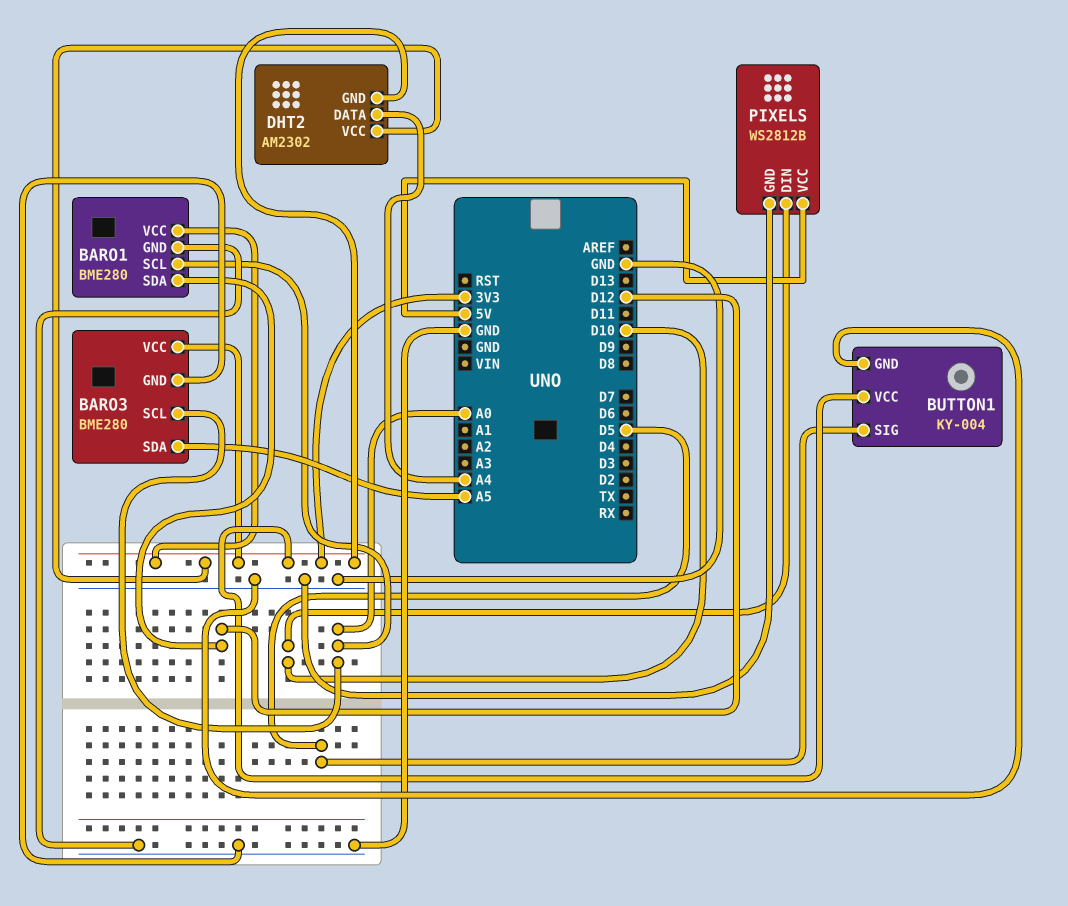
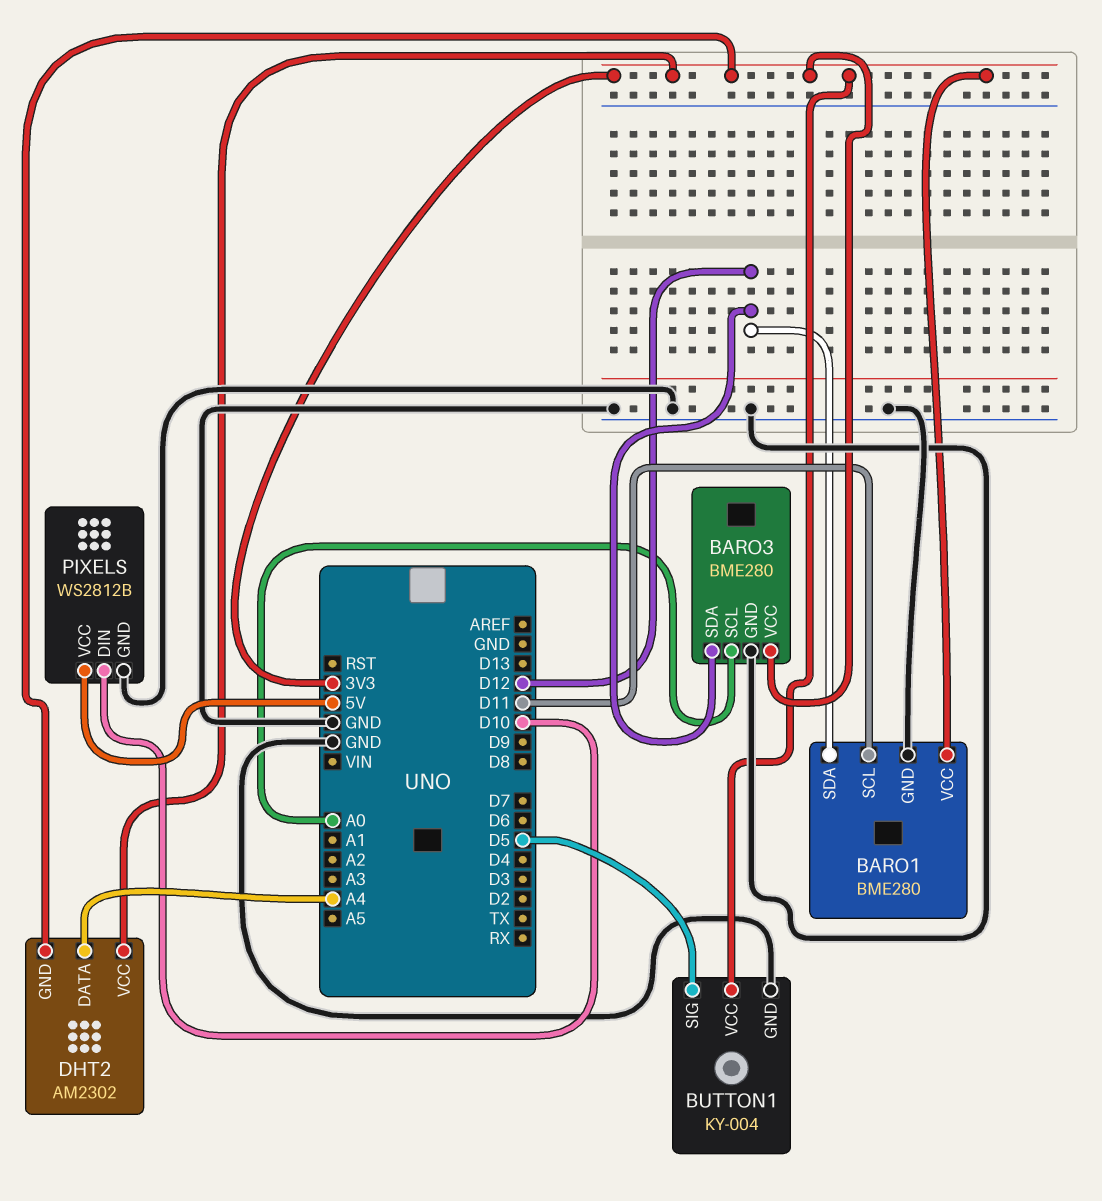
BARO1 pin SCL: A0 -> D11
BARO3 pin SDA: A5 -> D12

